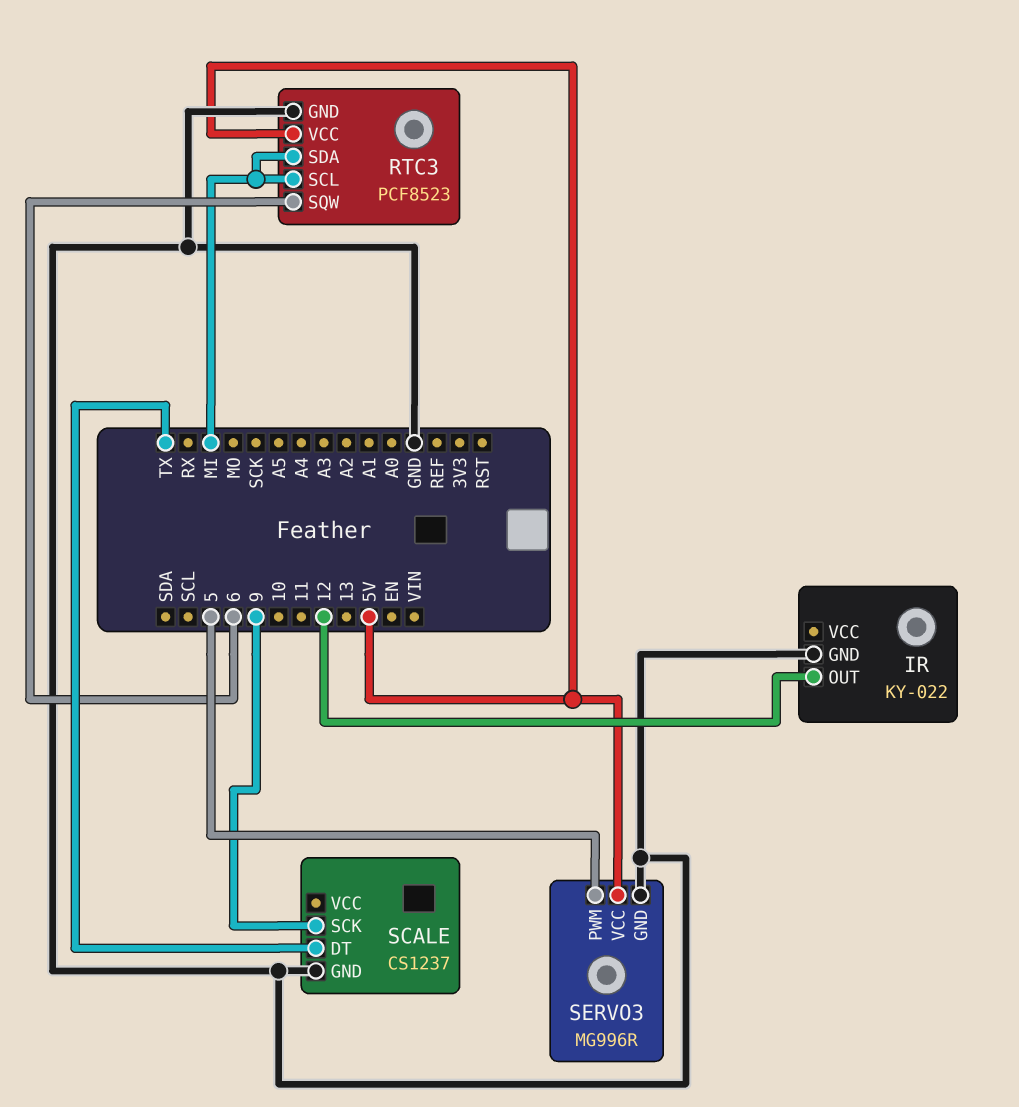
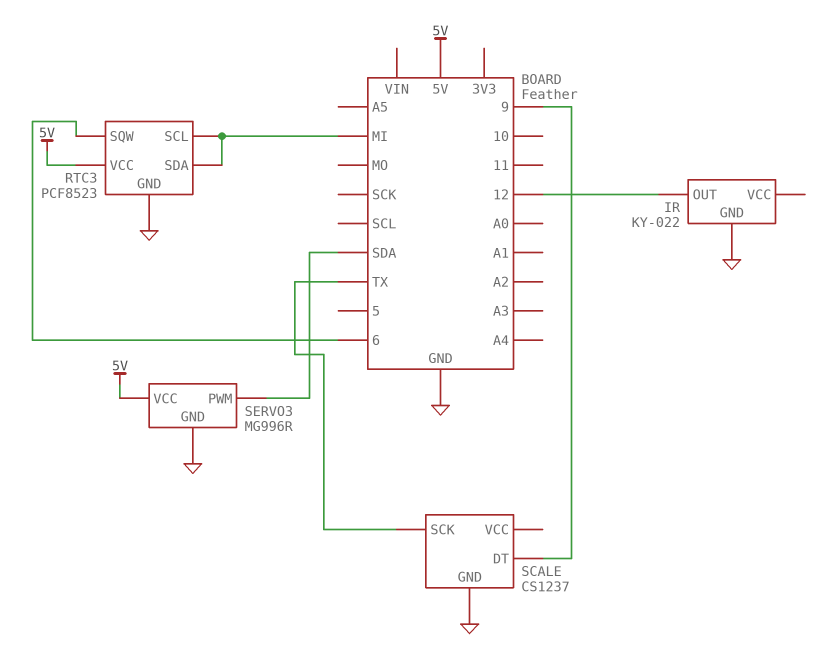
SCALE pin DT: TX -> 9
SCALE pin SCK: 9 -> TX
SERVO3 pin PWM: 5 -> SDA

